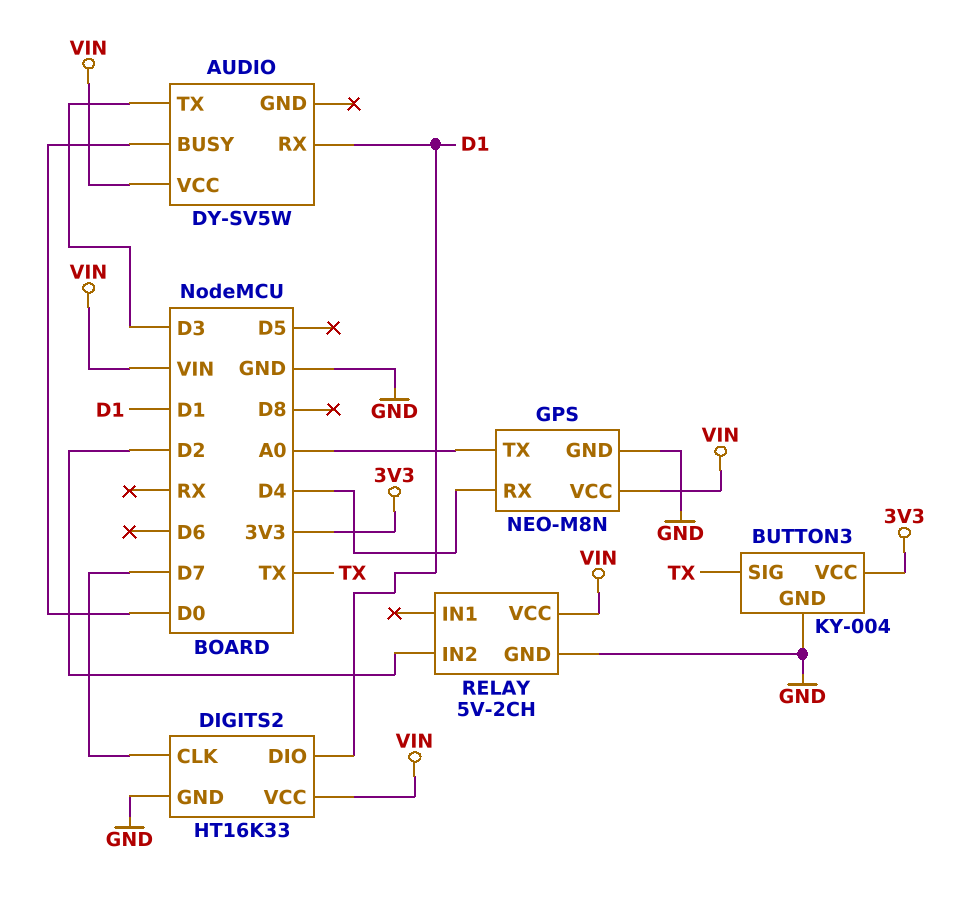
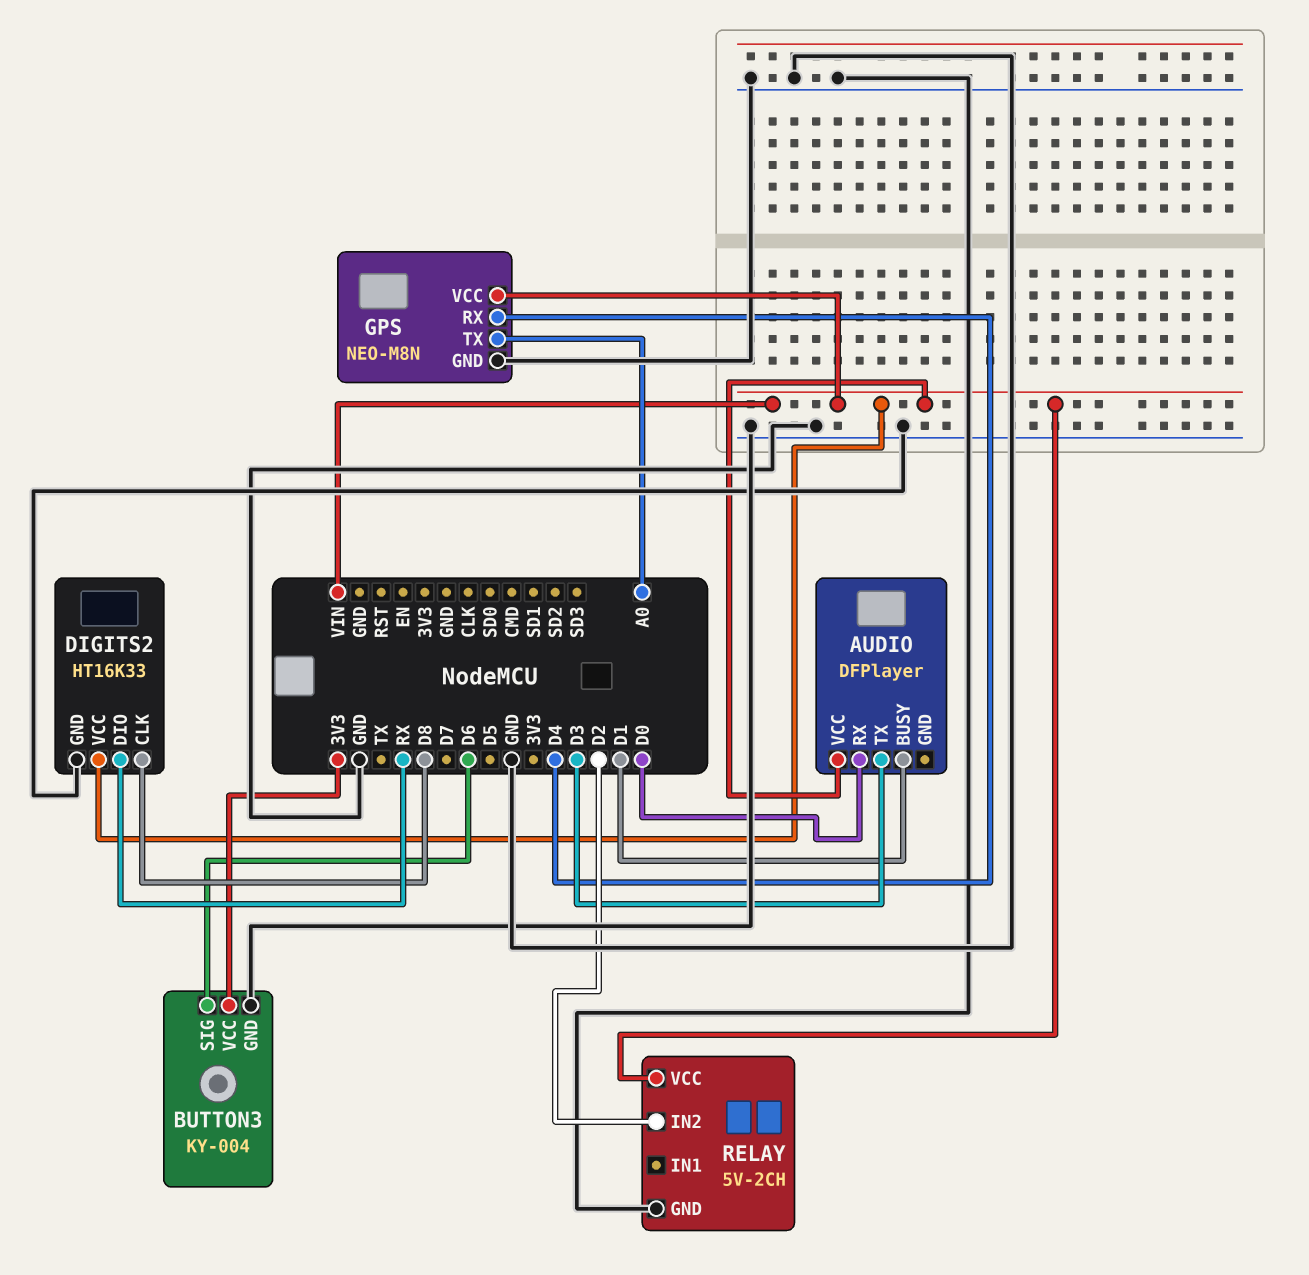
AUDIO: DY-SV5W -> DFPlayer
AUDIO pin BUSY: D0 -> D1
AUDIO pin RX: D1 -> D0
BUTTON3 pin SIG: TX -> D6
DIGITS2 pin CLK: D7 -> D8
DIGITS2 pin DIO: D1 -> RX

